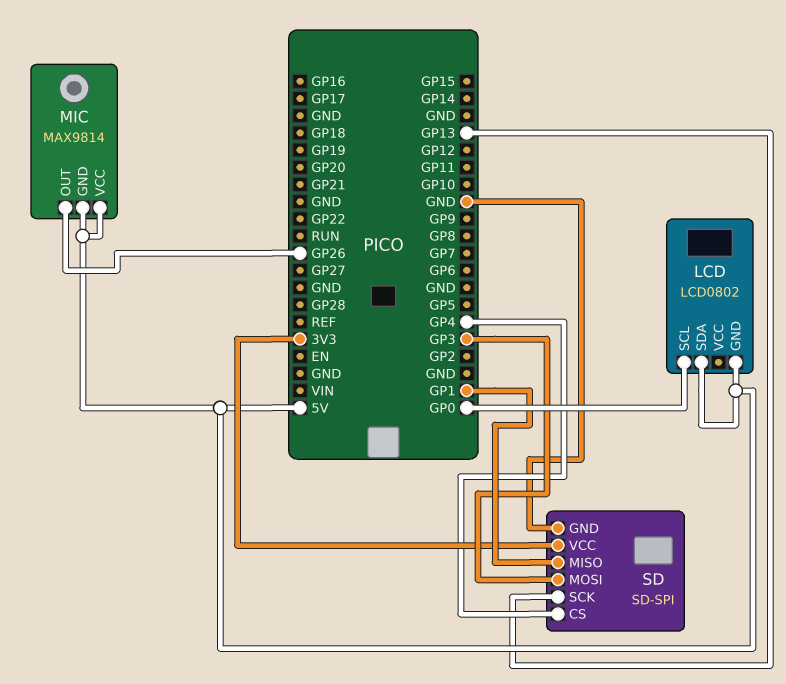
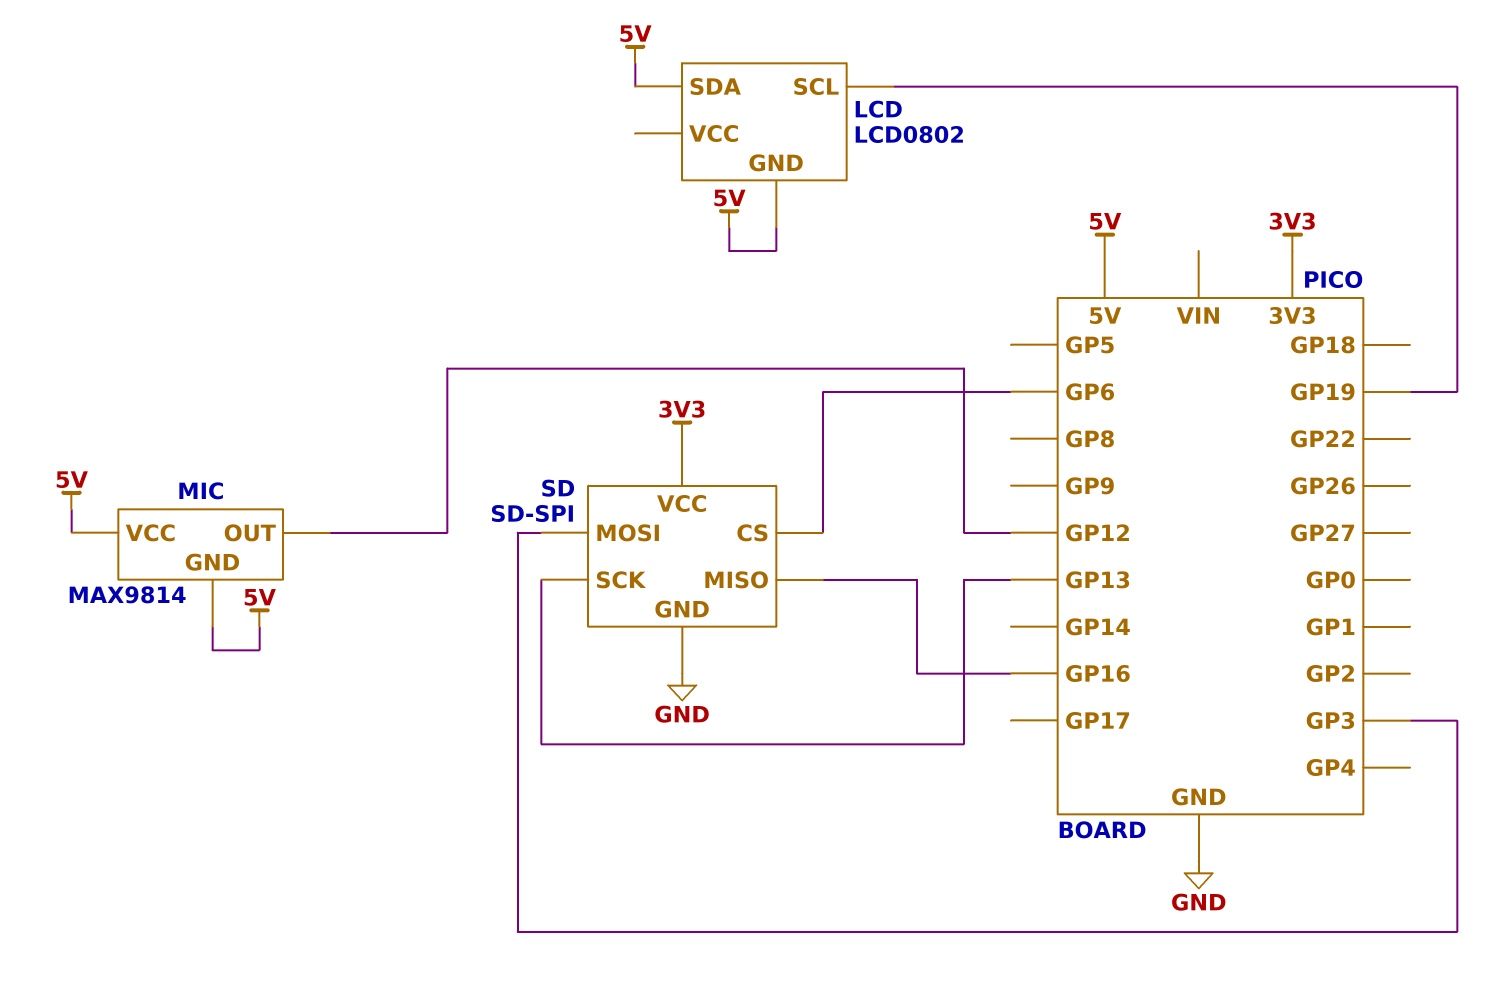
LCD pin SCL: GP0 -> GP19
MIC pin OUT: GP26 -> GP12
SD pin CS: GP4 -> GP6
SD pin MISO: GP1 -> GP16

